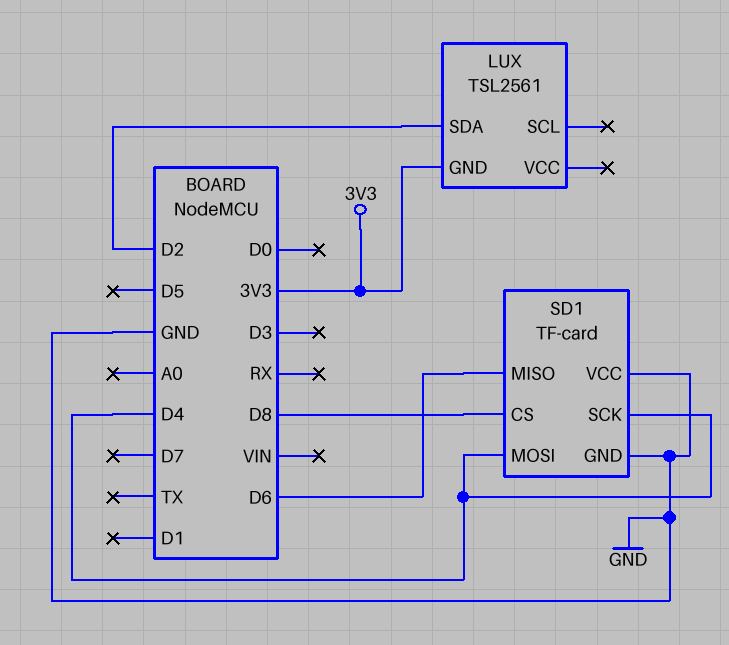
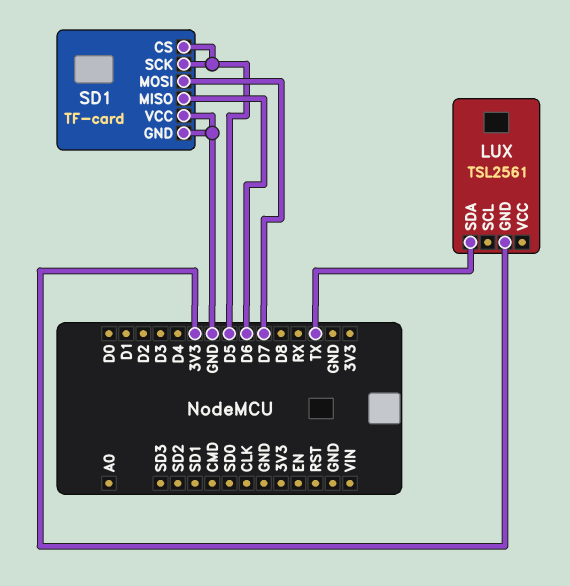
LUX pin SDA: D2 -> TX
SD1 pin CS: D8 -> D5
SD1 pin MOSI: D4 -> D7
SD1 pin SCK: D4 -> D5

